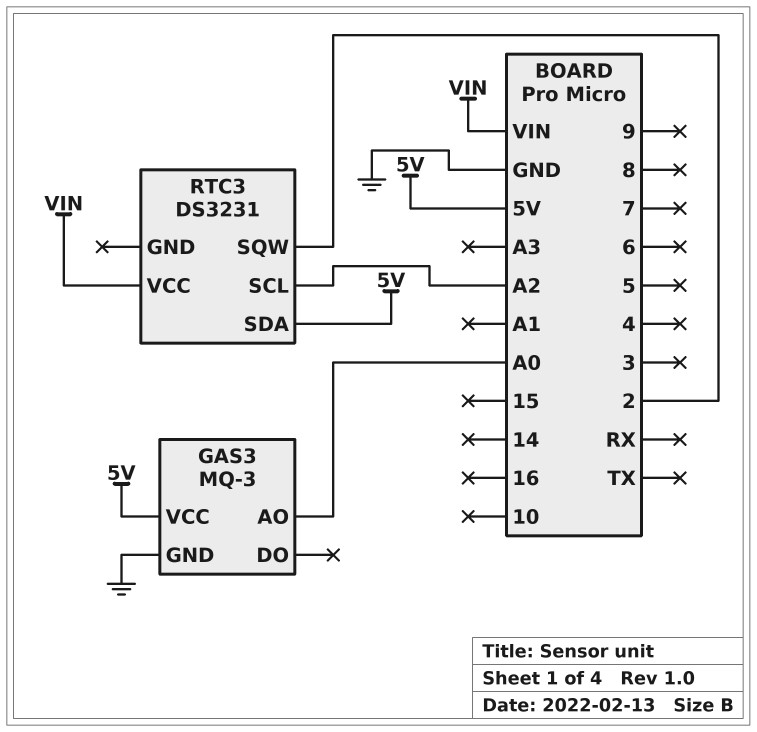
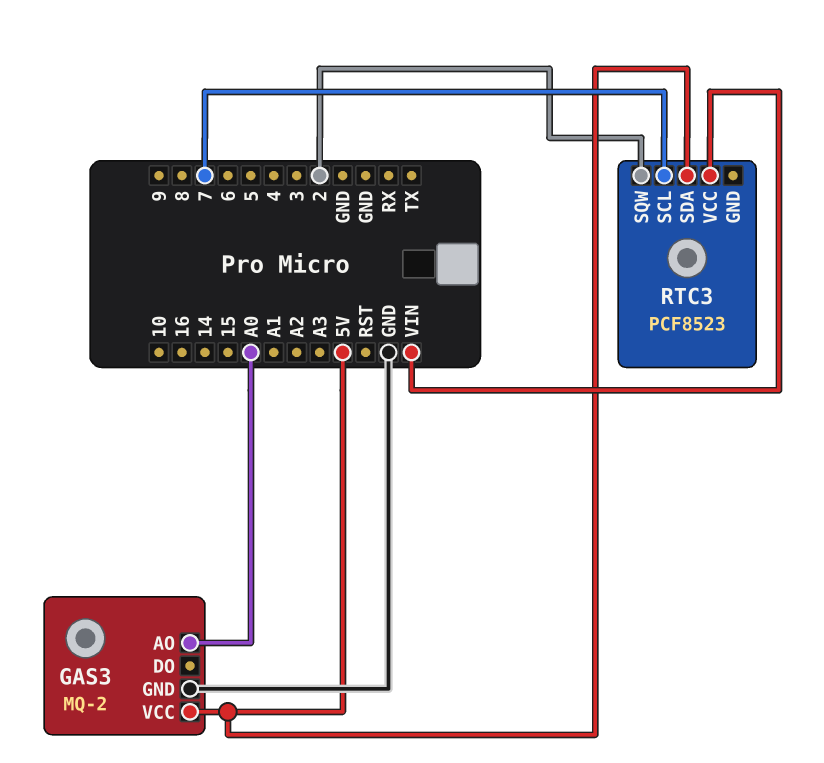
GAS3: MQ-3 -> MQ-2
RTC3: DS3231 -> PCF8523
RTC3 pin SCL: A2 -> 7

